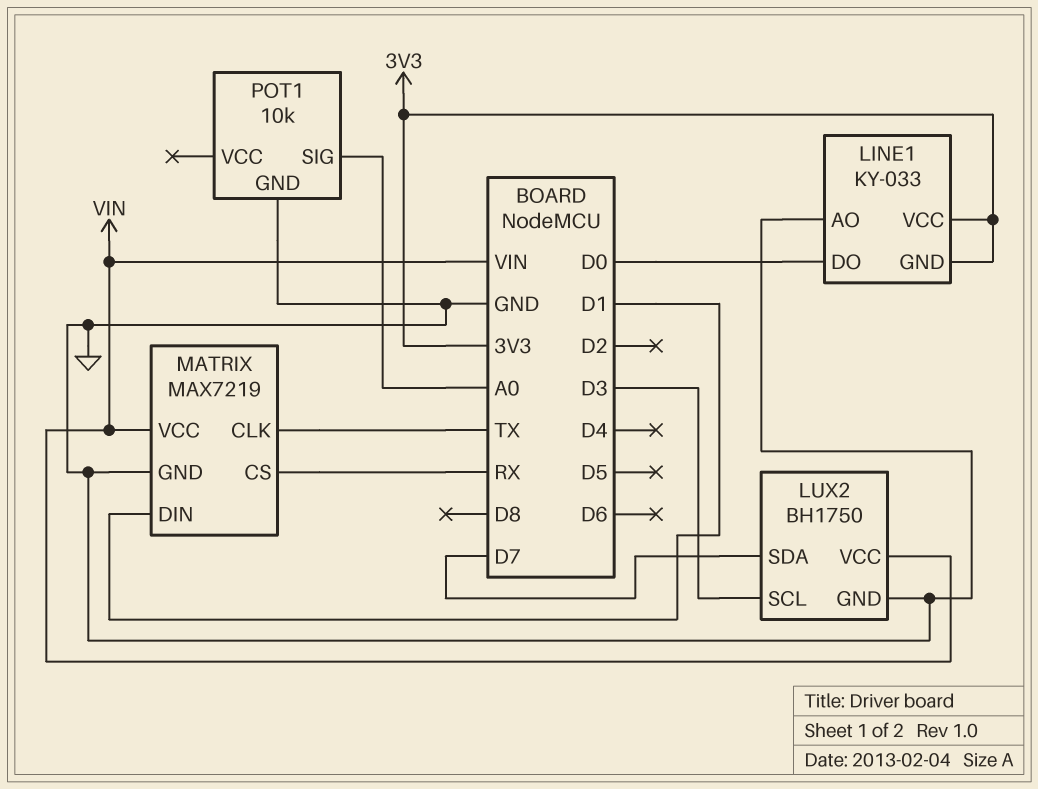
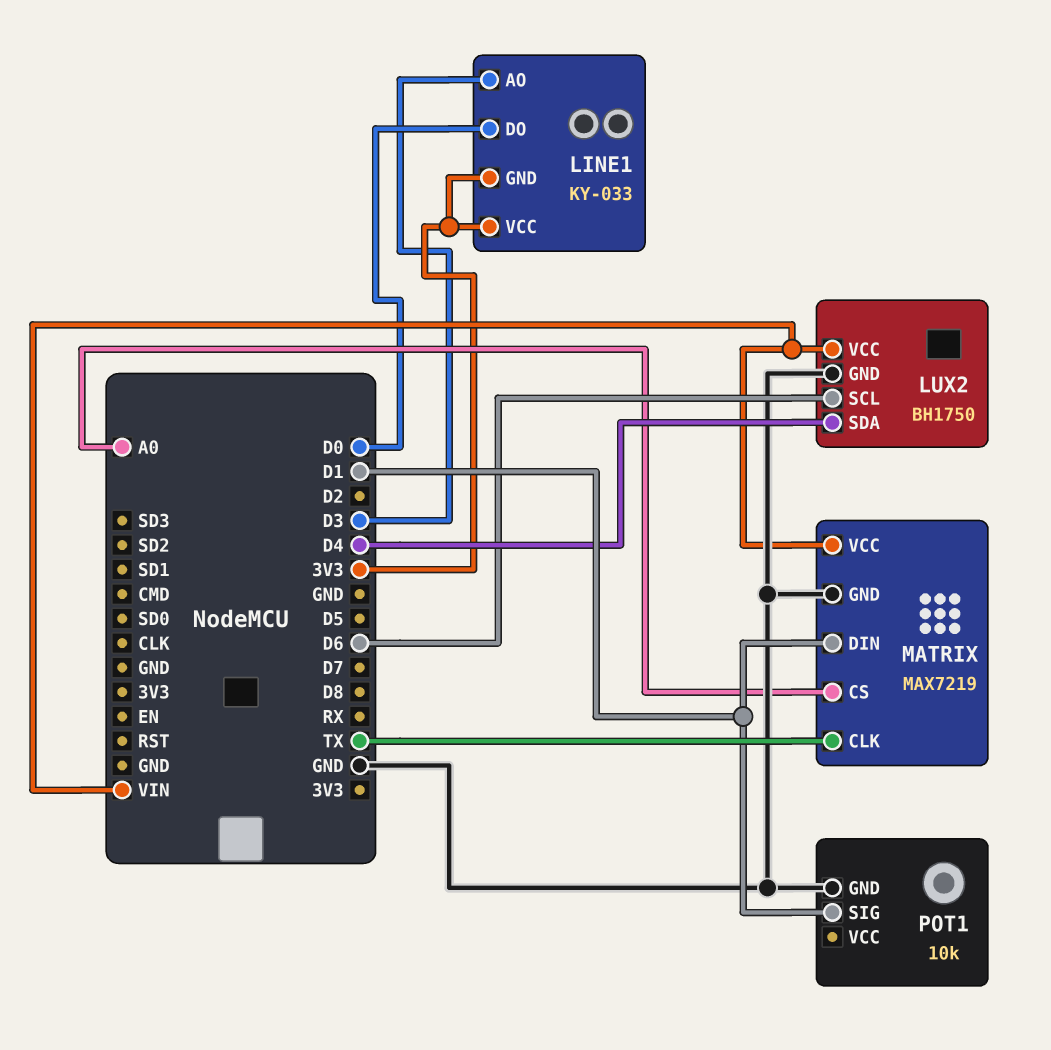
LINE1 pin AO: GND -> D3
LUX2 pin SCL: D3 -> D6
LUX2 pin SDA: D7 -> D4
MATRIX pin CS: RX -> A0
POT1 pin SIG: A0 -> D1

